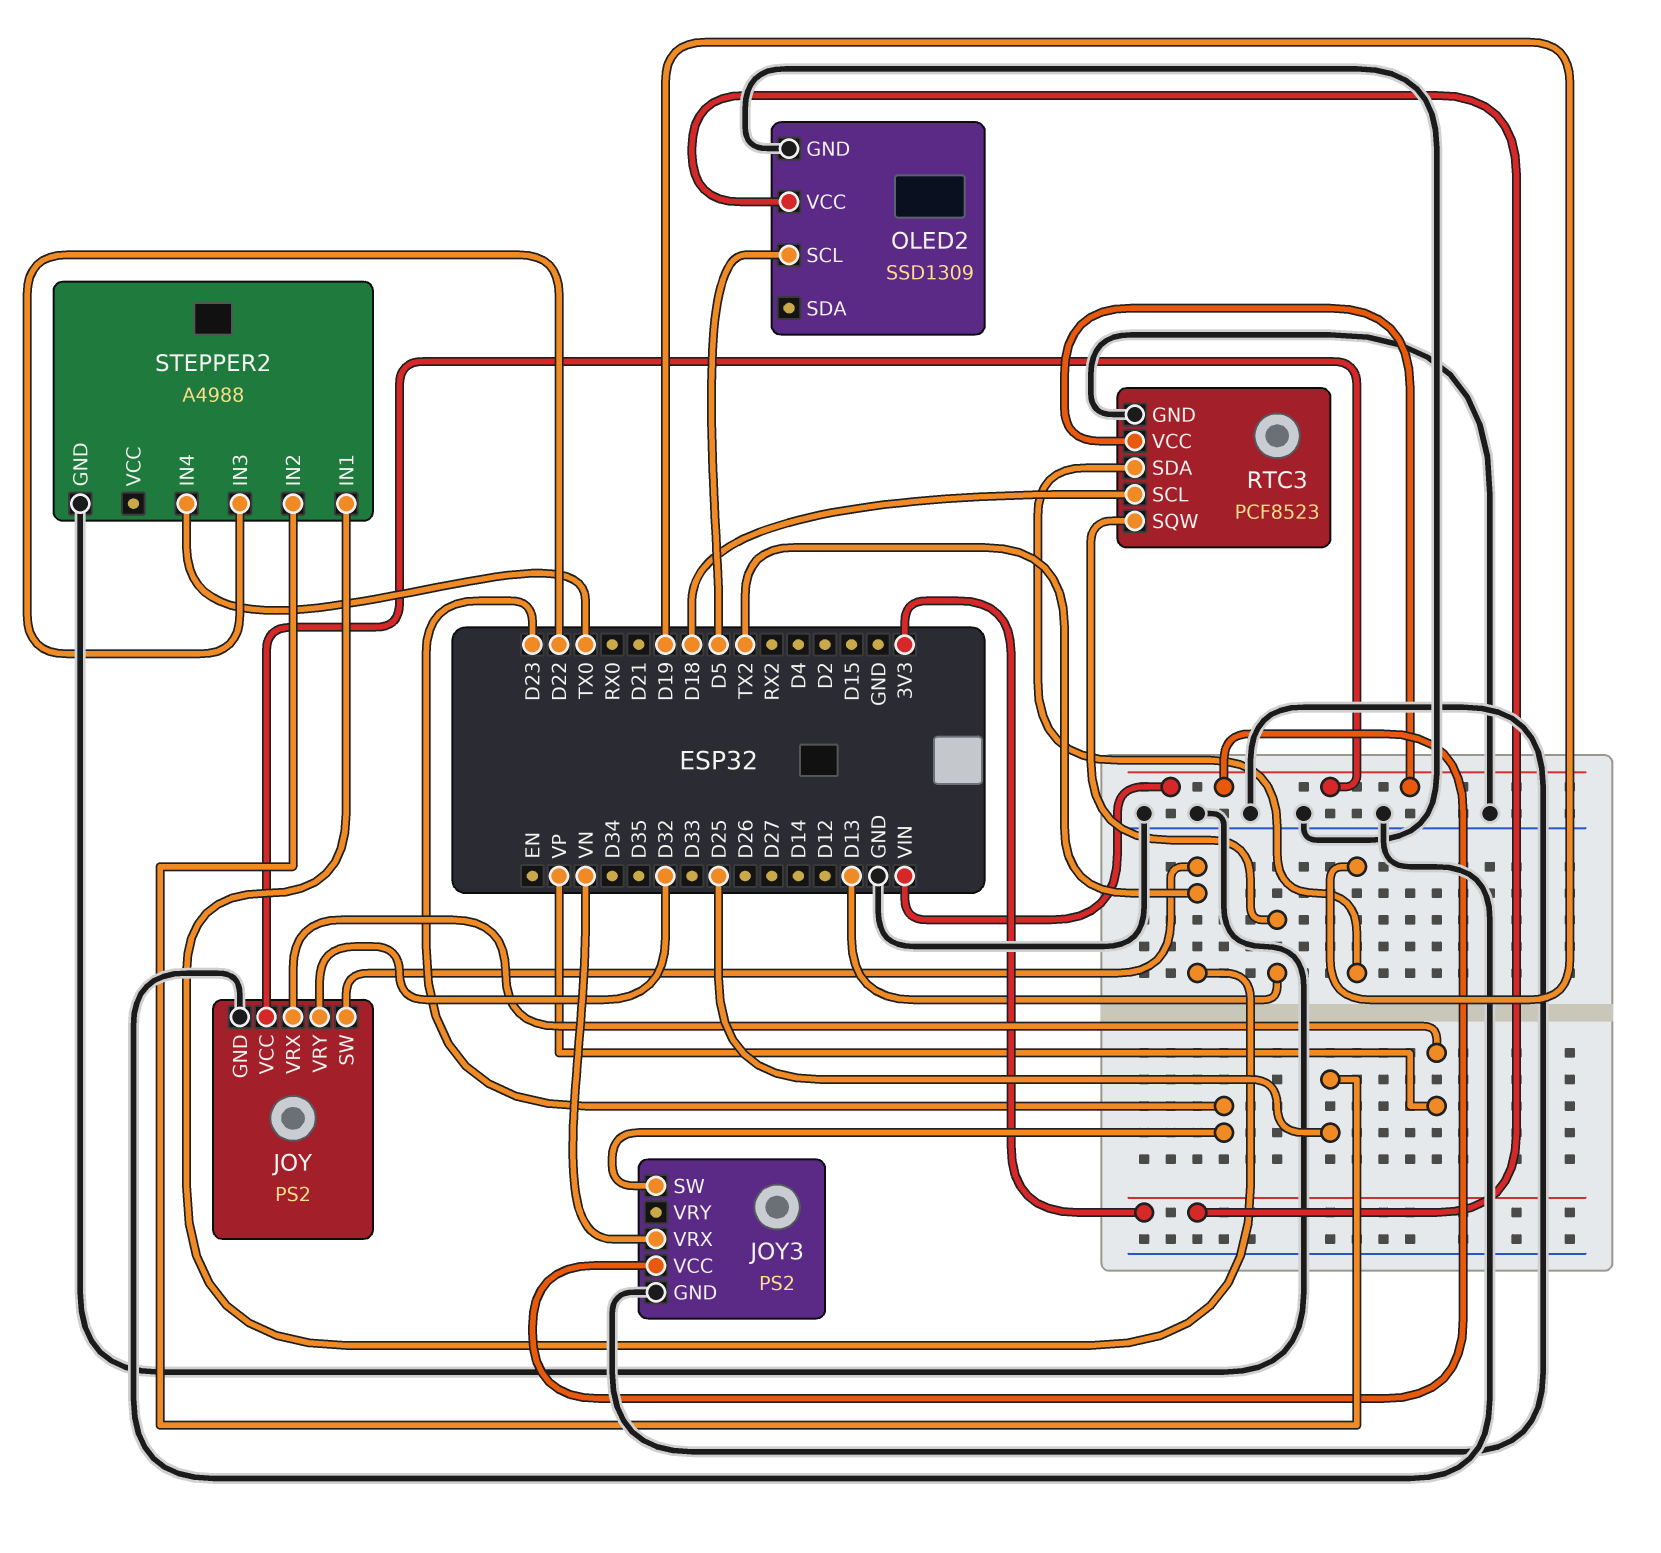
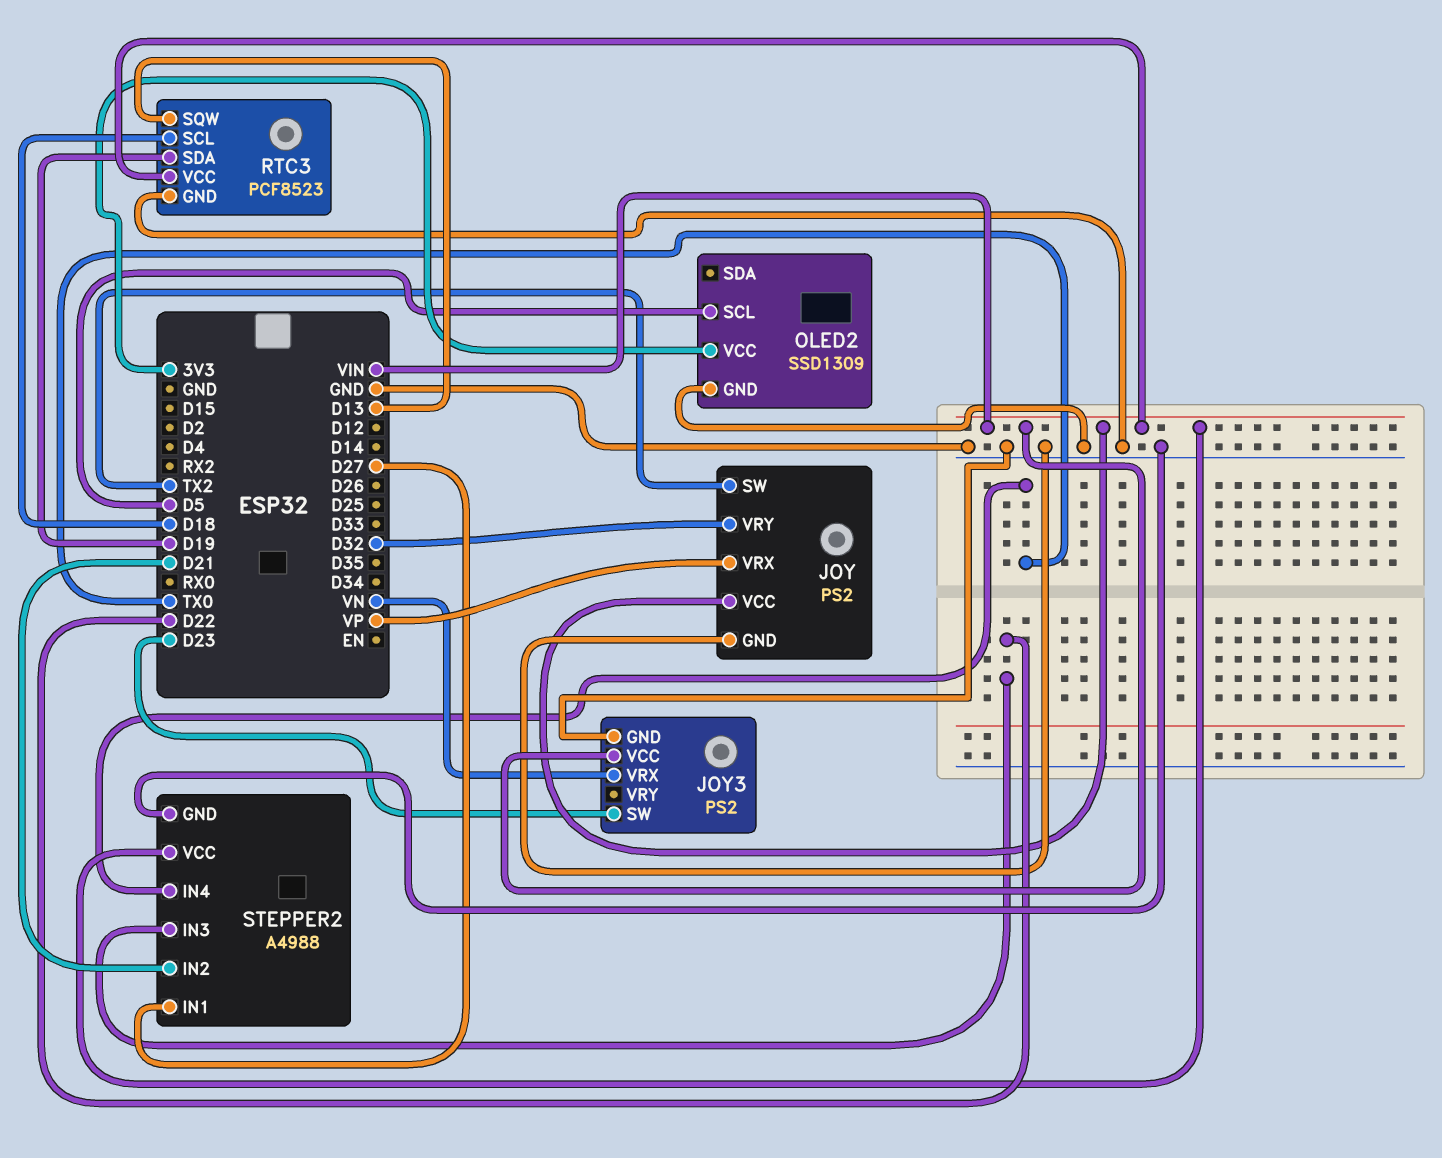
STEPPER2 pin IN1: TX2 -> D27
STEPPER2 pin IN2: D25 -> D21
STEPPER2 pin VCC: none -> VIN

